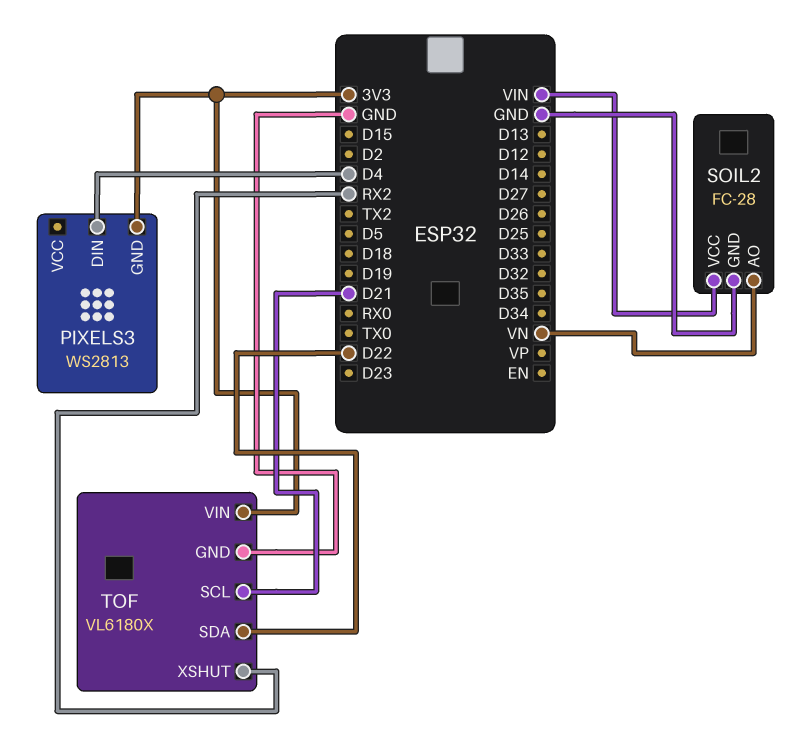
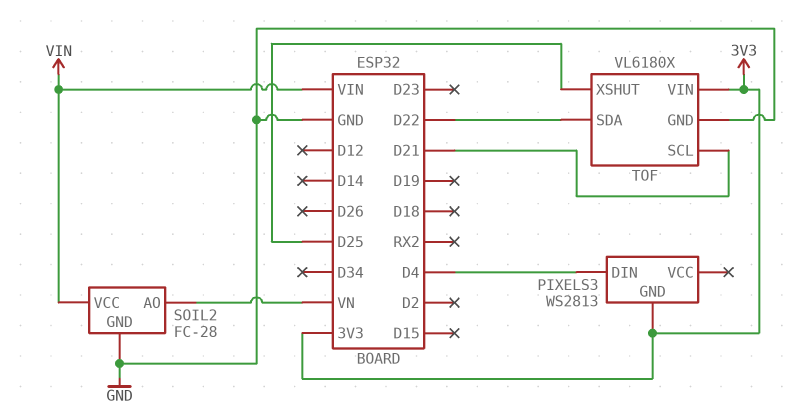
TOF pin XSHUT: RX2 -> D25

